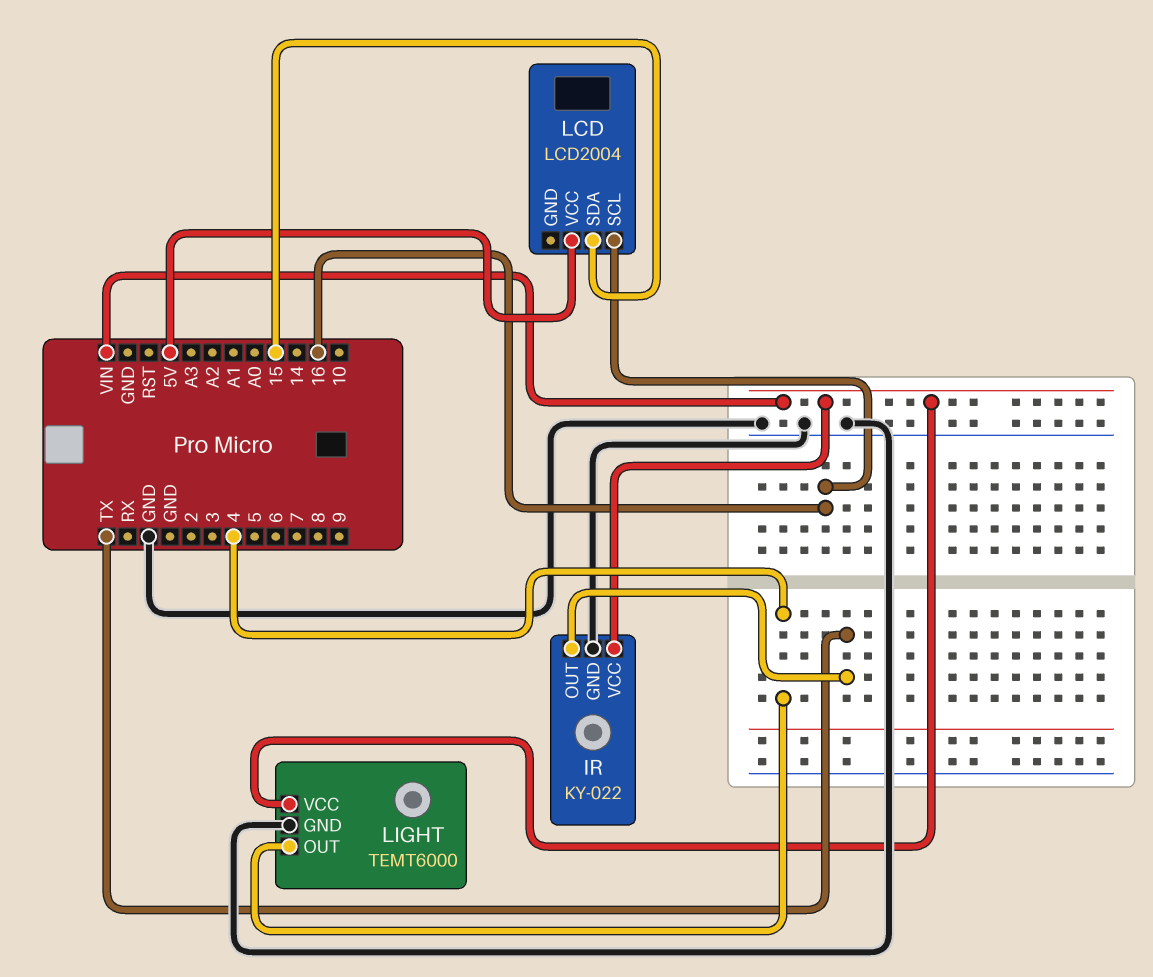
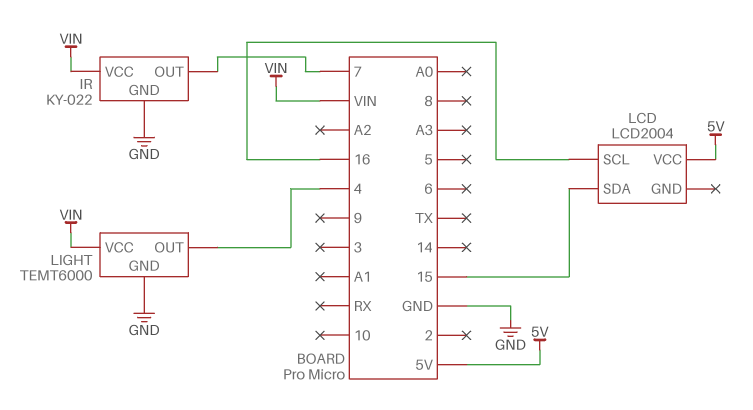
IR pin OUT: TX -> 7

